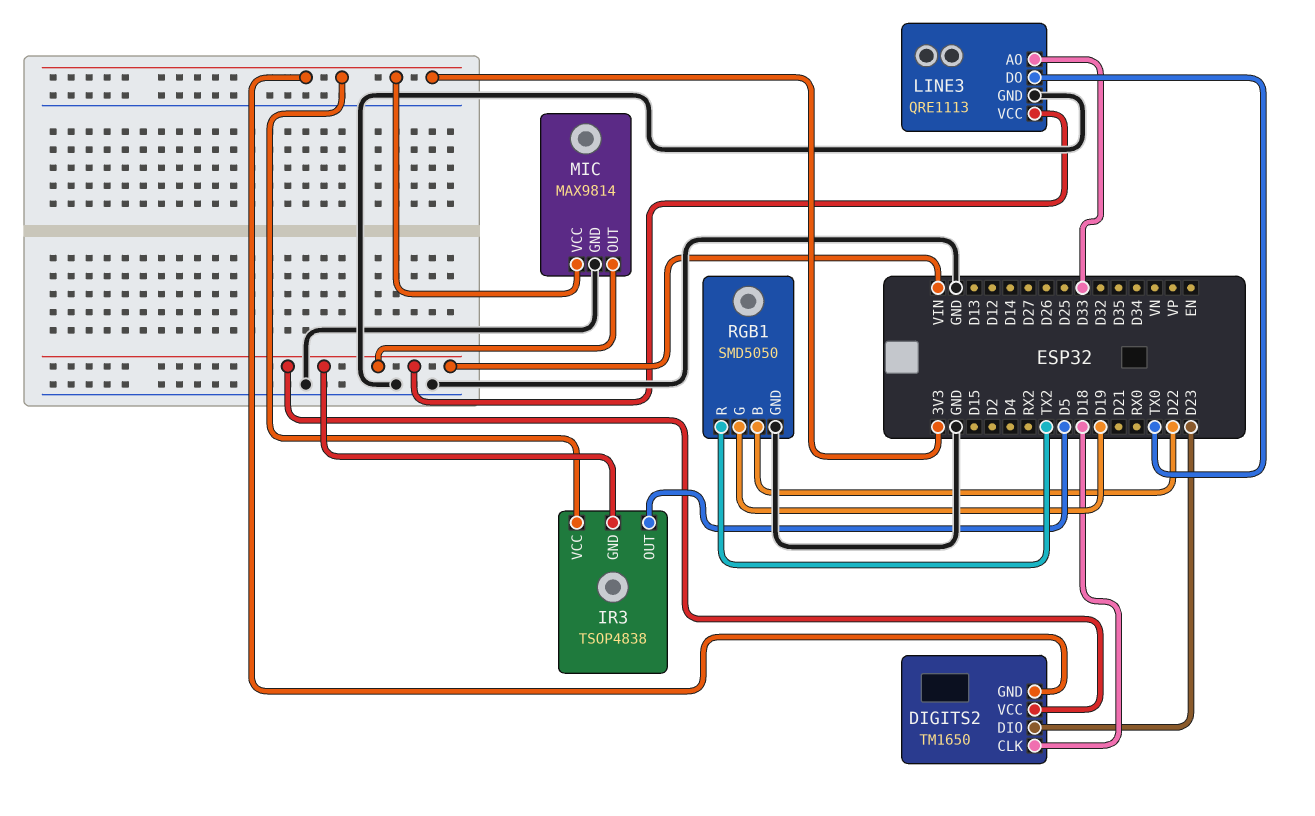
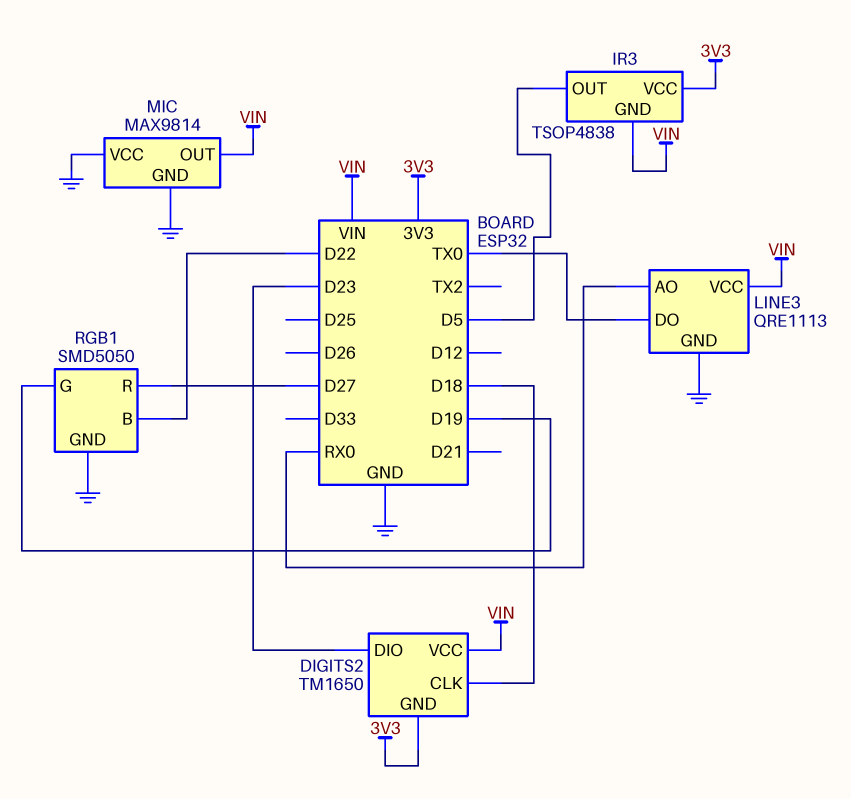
LINE3 pin AO: D33 -> RX0
MIC pin VCC: 3V3 -> GND
RGB1 pin R: TX2 -> D27

